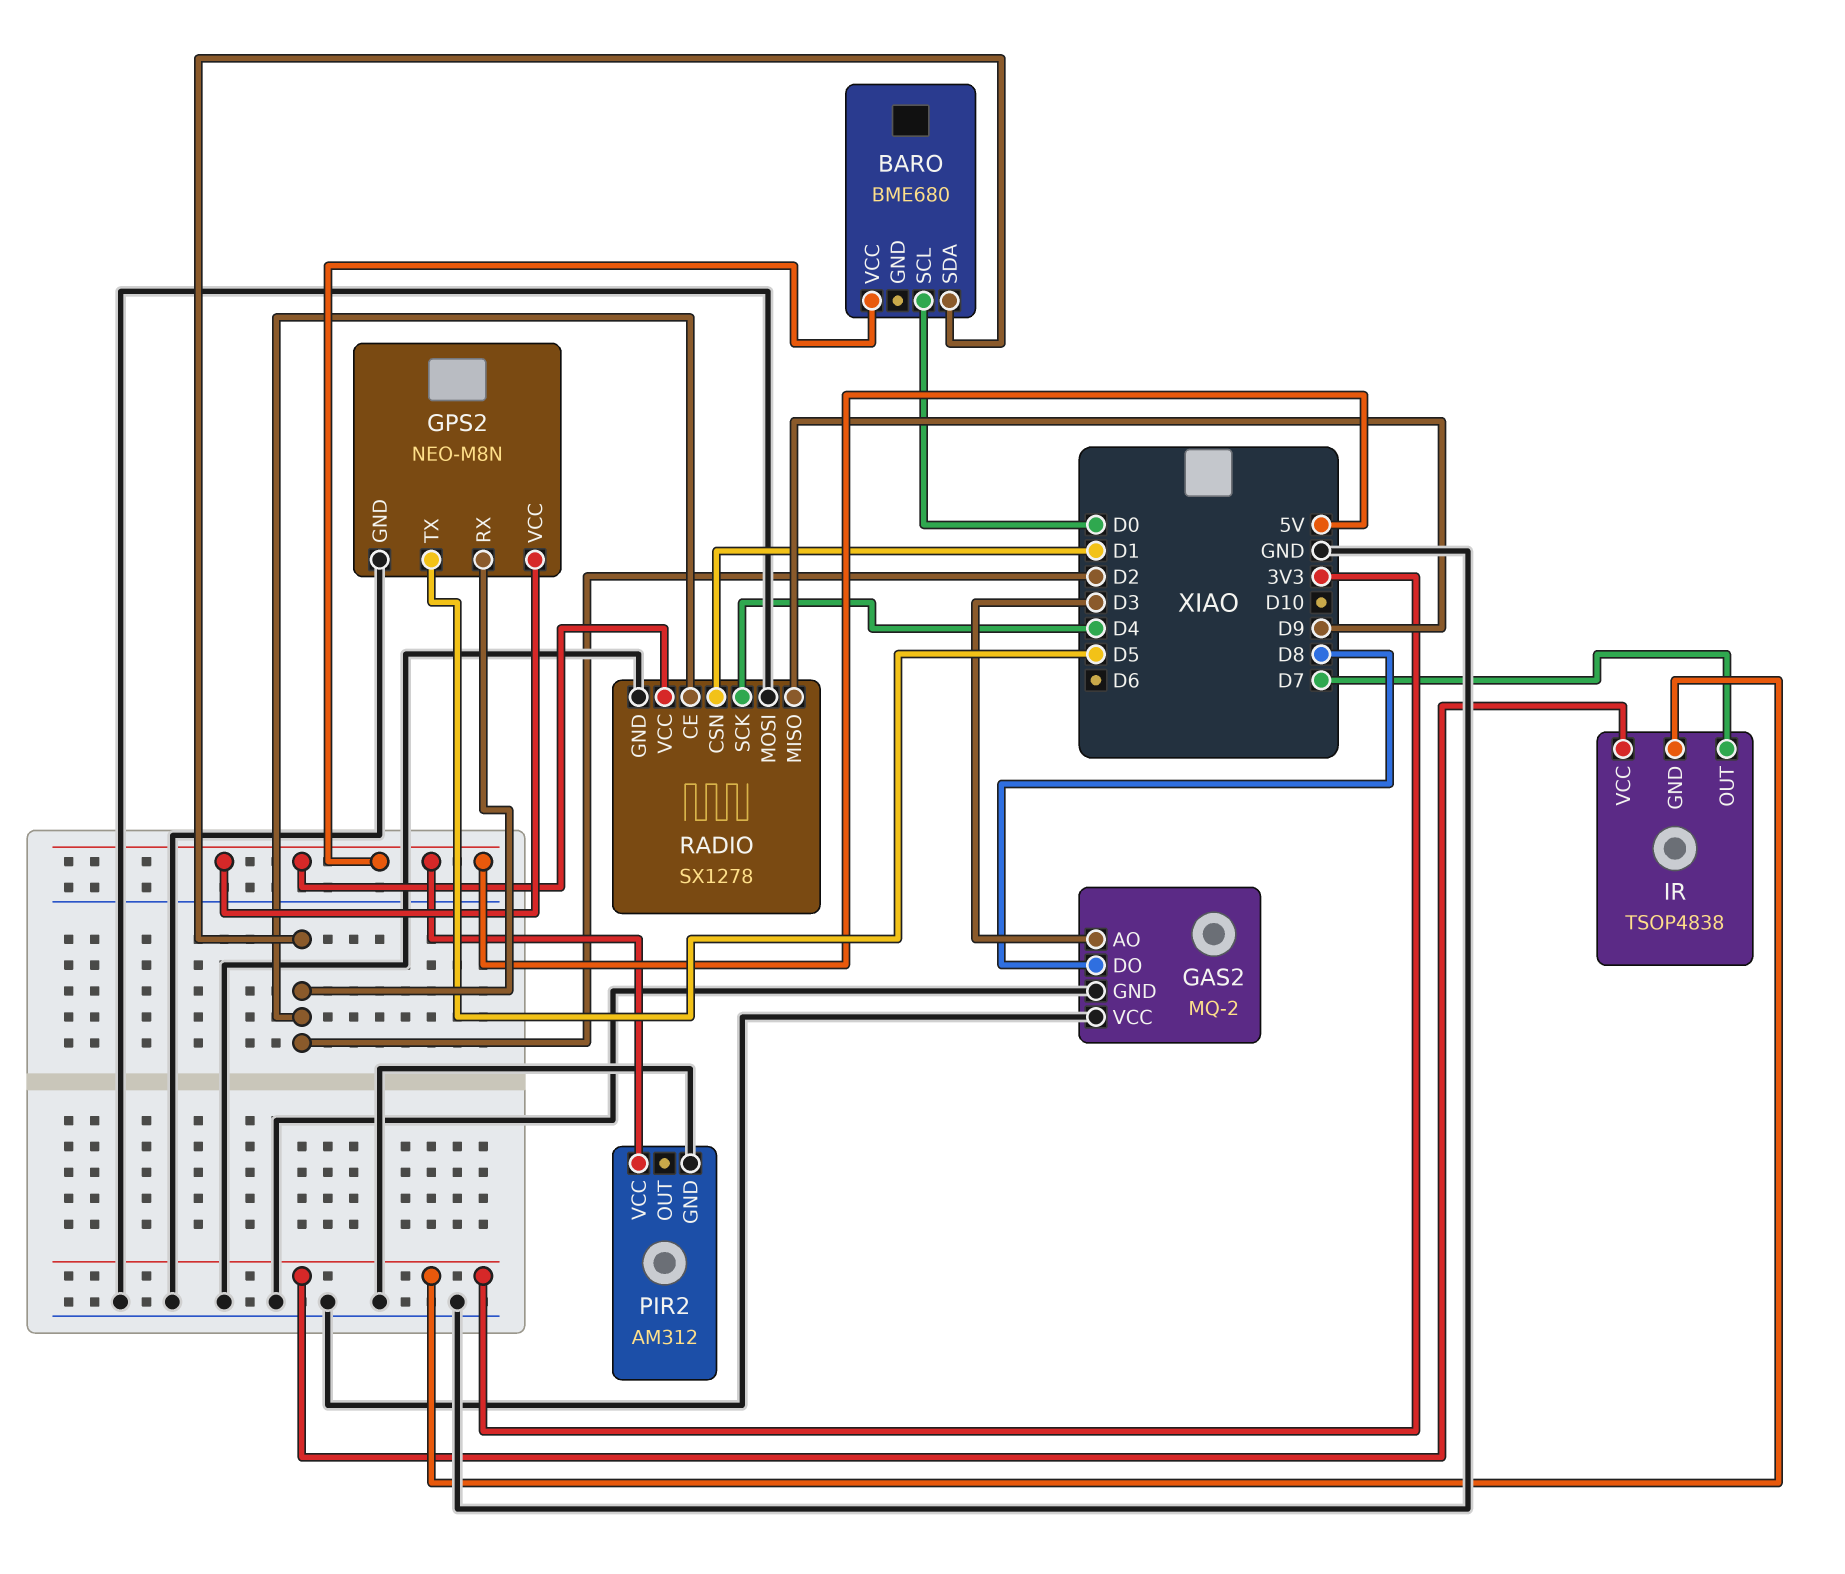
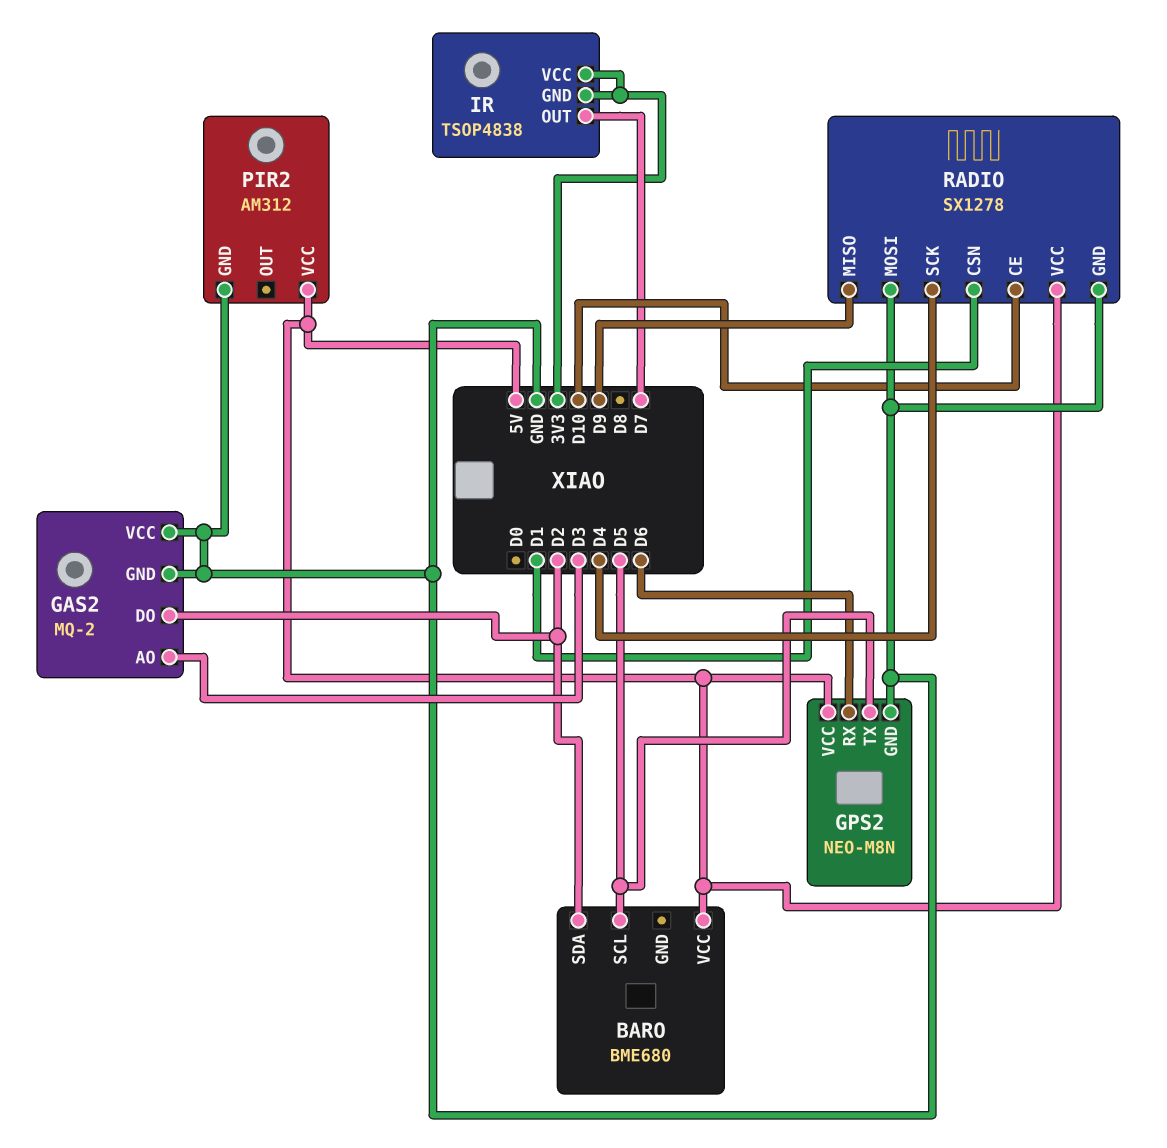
BARO pin SCL: D0 -> D5
GAS2 pin DO: D8 -> D2
GPS2 pin RX: D2 -> D6
RADIO pin CE: D2 -> D10

